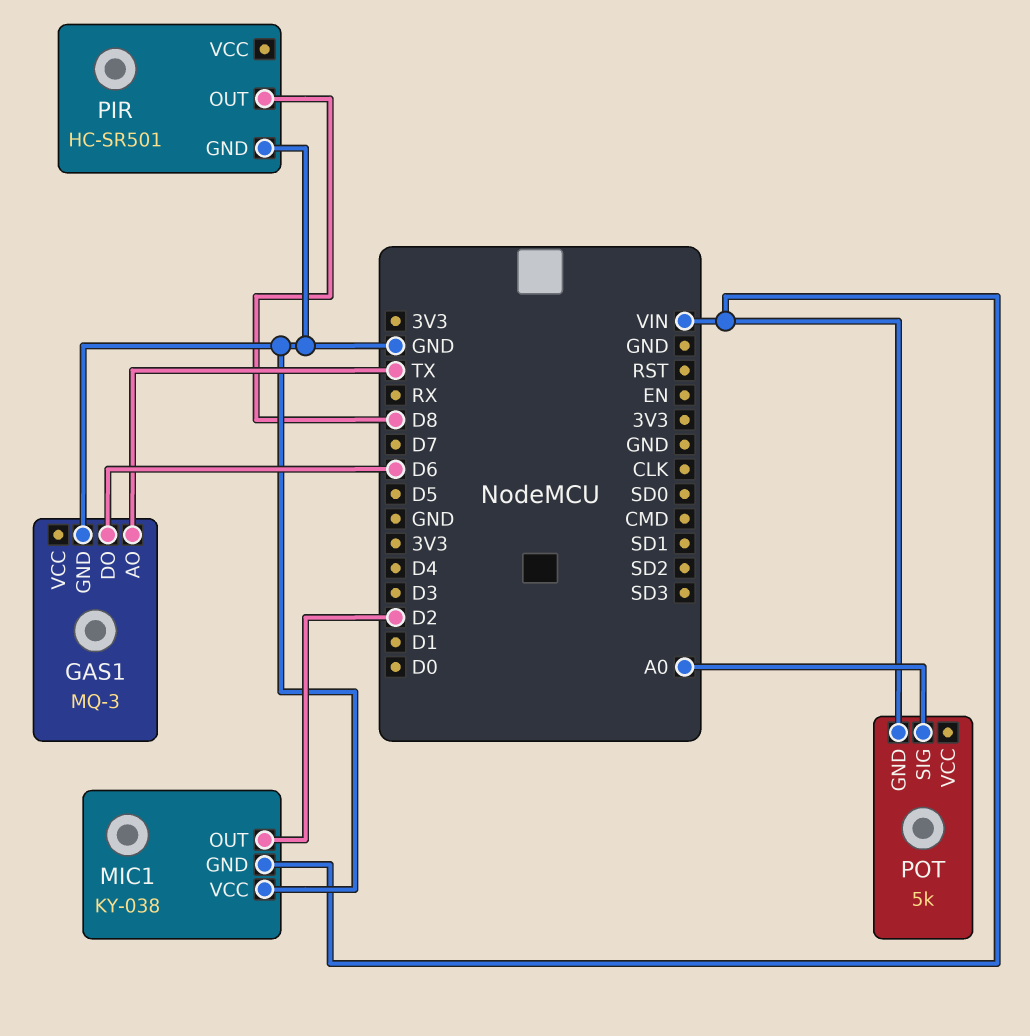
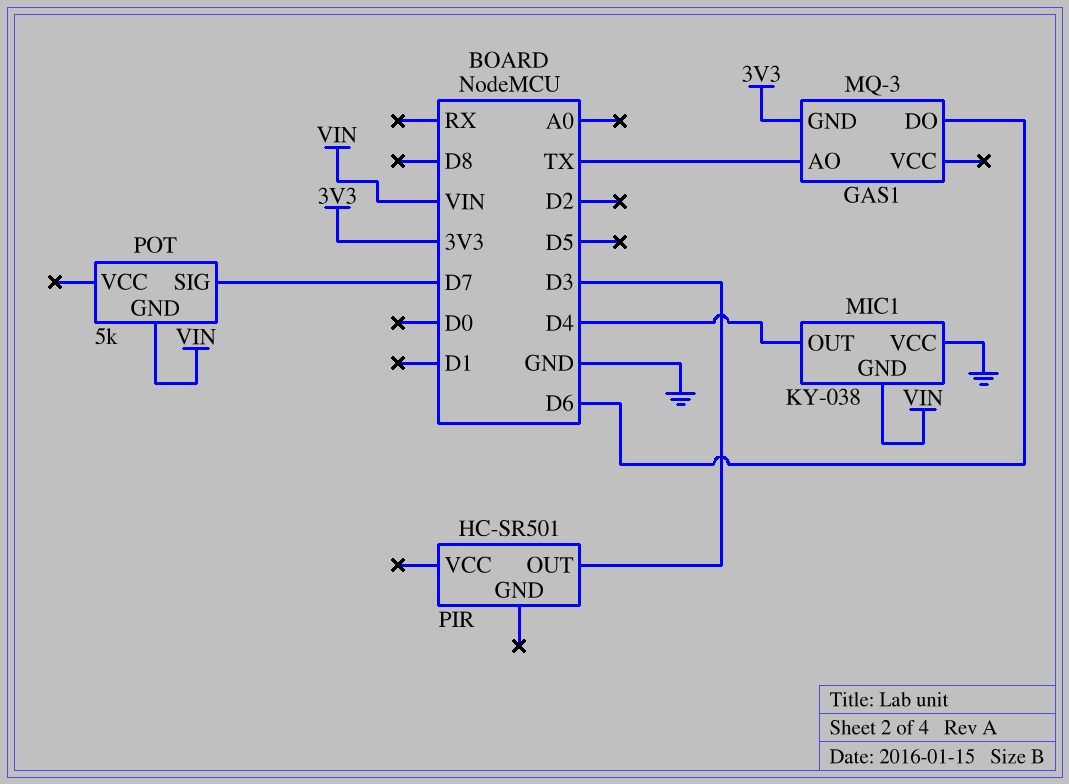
GAS1 pin GND: GND -> 3V3
MIC1 pin OUT: D2 -> D4
PIR pin GND: GND -> none
PIR pin OUT: D8 -> D3
POT pin SIG: A0 -> D7

